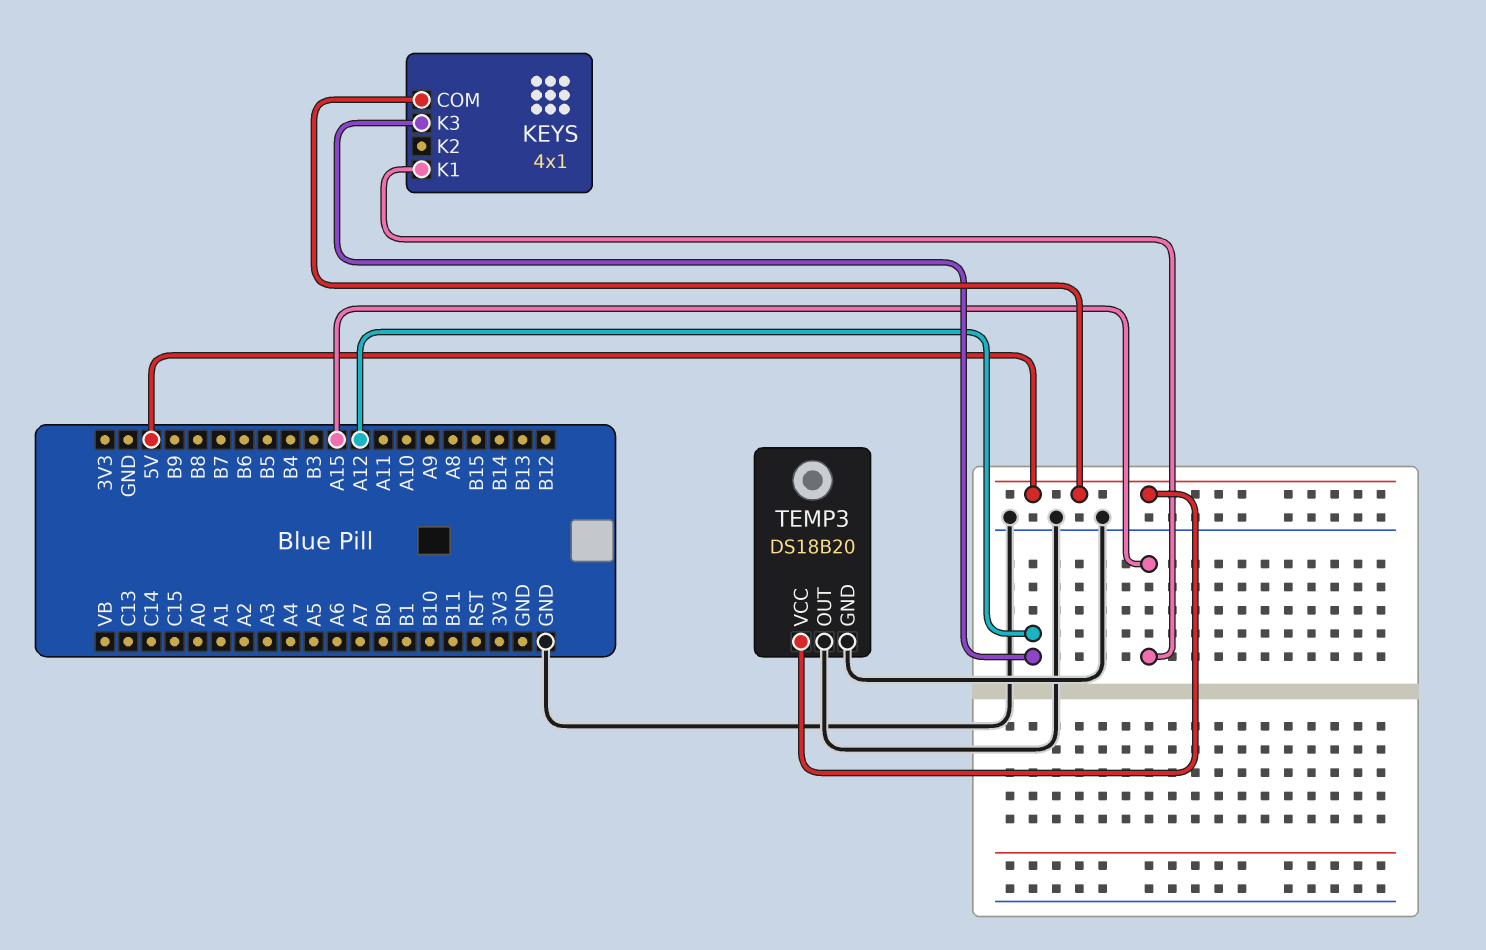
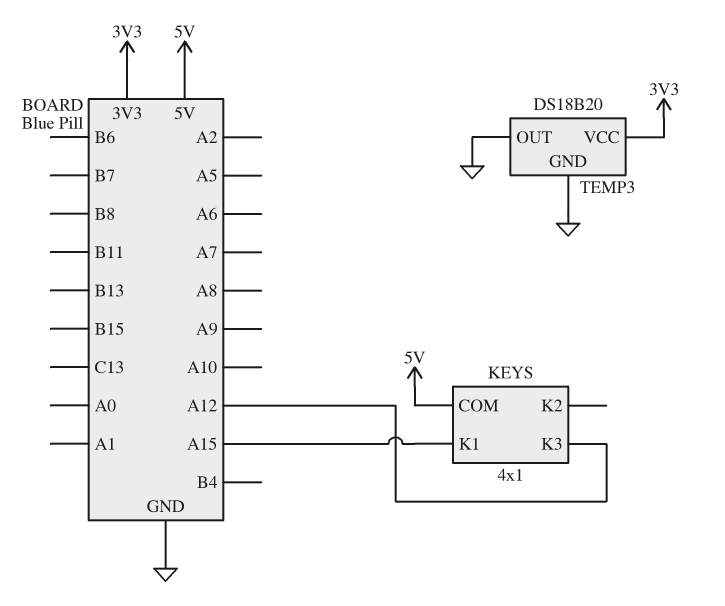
TEMP3 pin VCC: 5V -> 3V3

